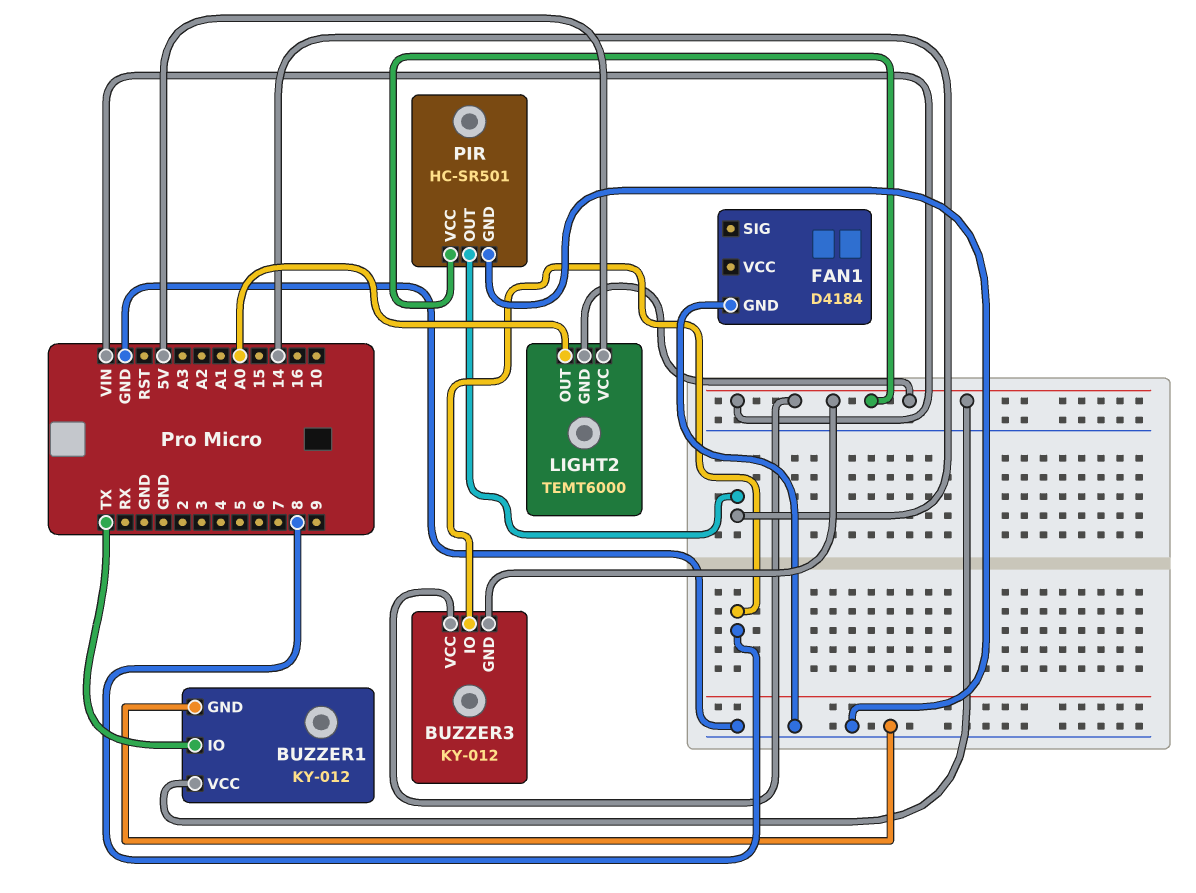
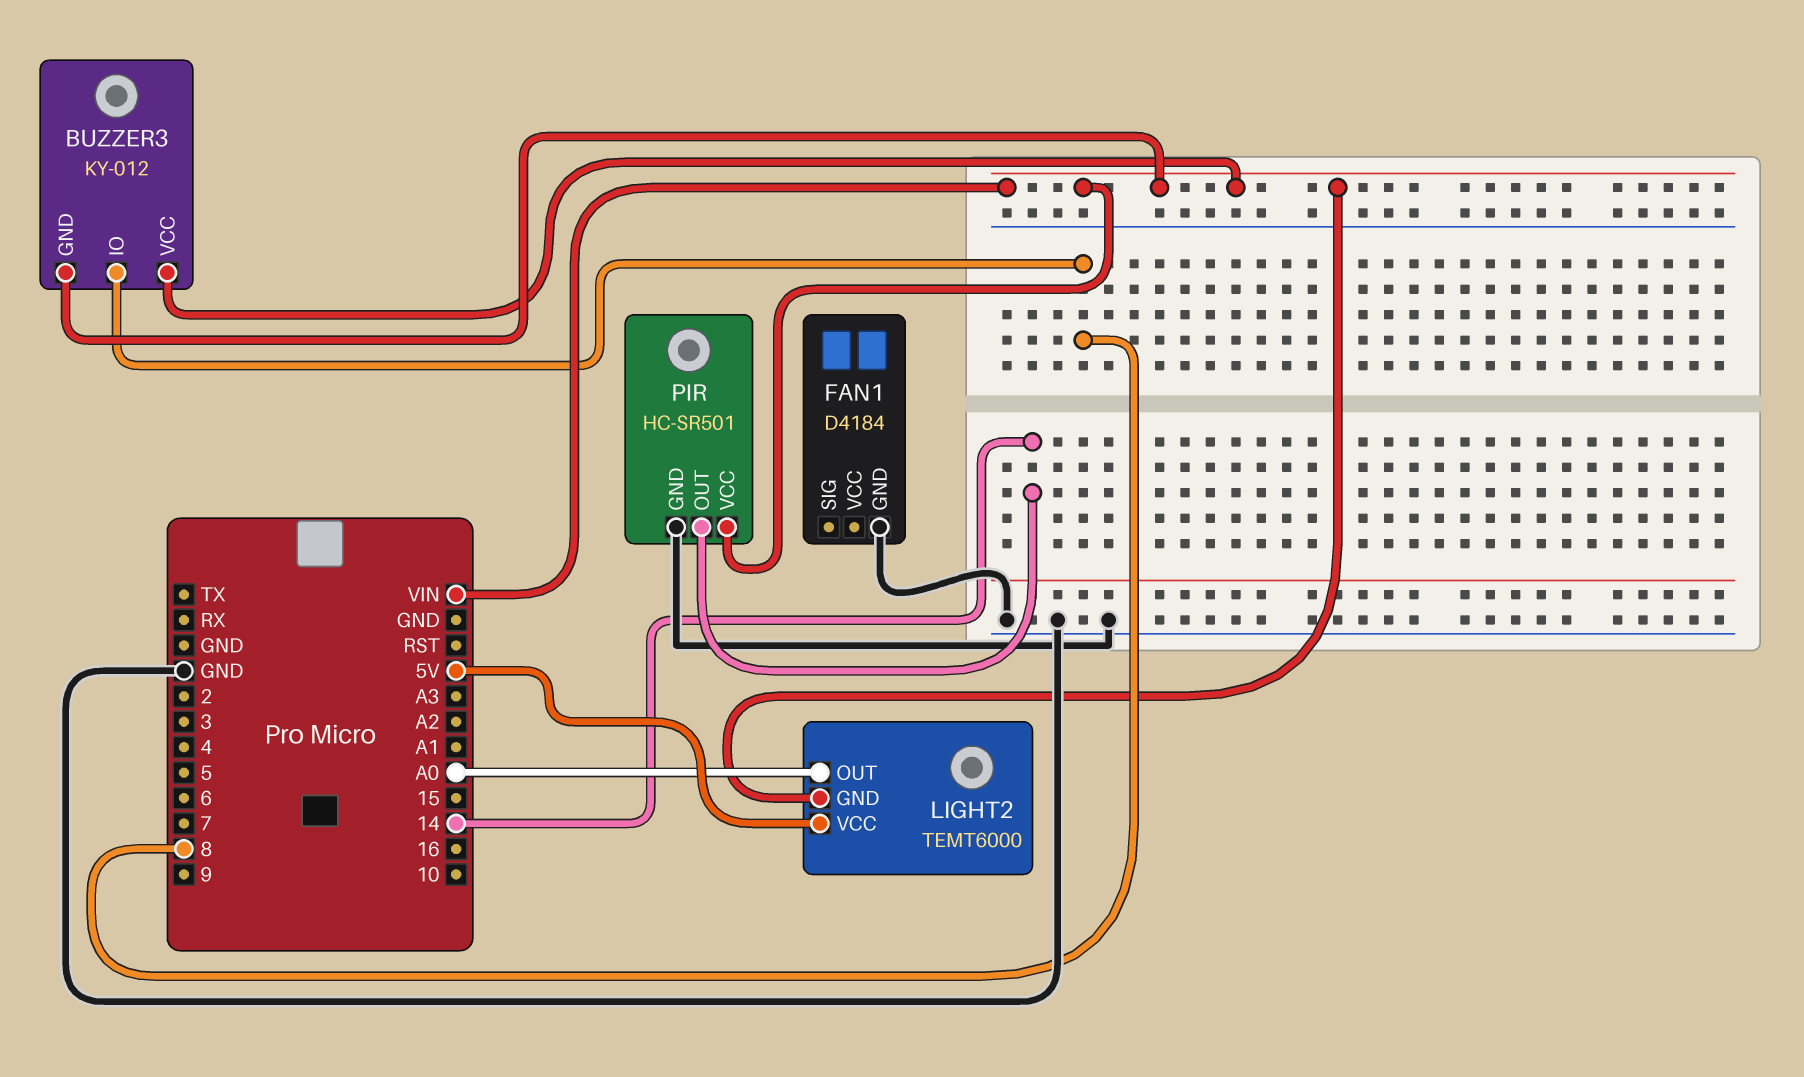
BUZZER1: KY-012 -> none
BUZZER1 pin GND: GND -> none
BUZZER1 pin IO: TX -> none
BUZZER1 pin VCC: VIN -> none

